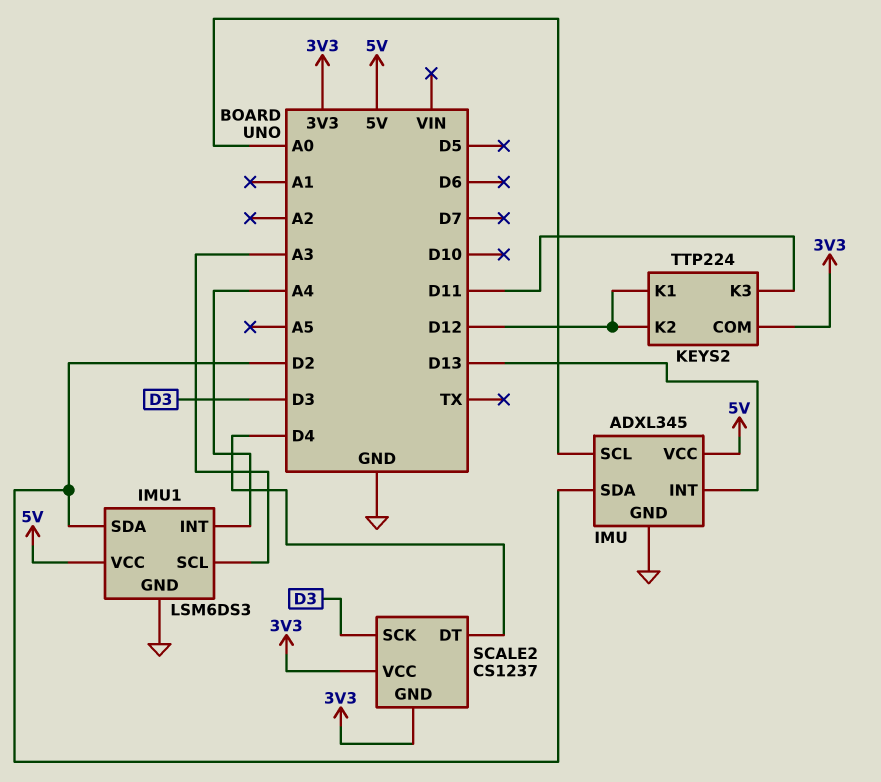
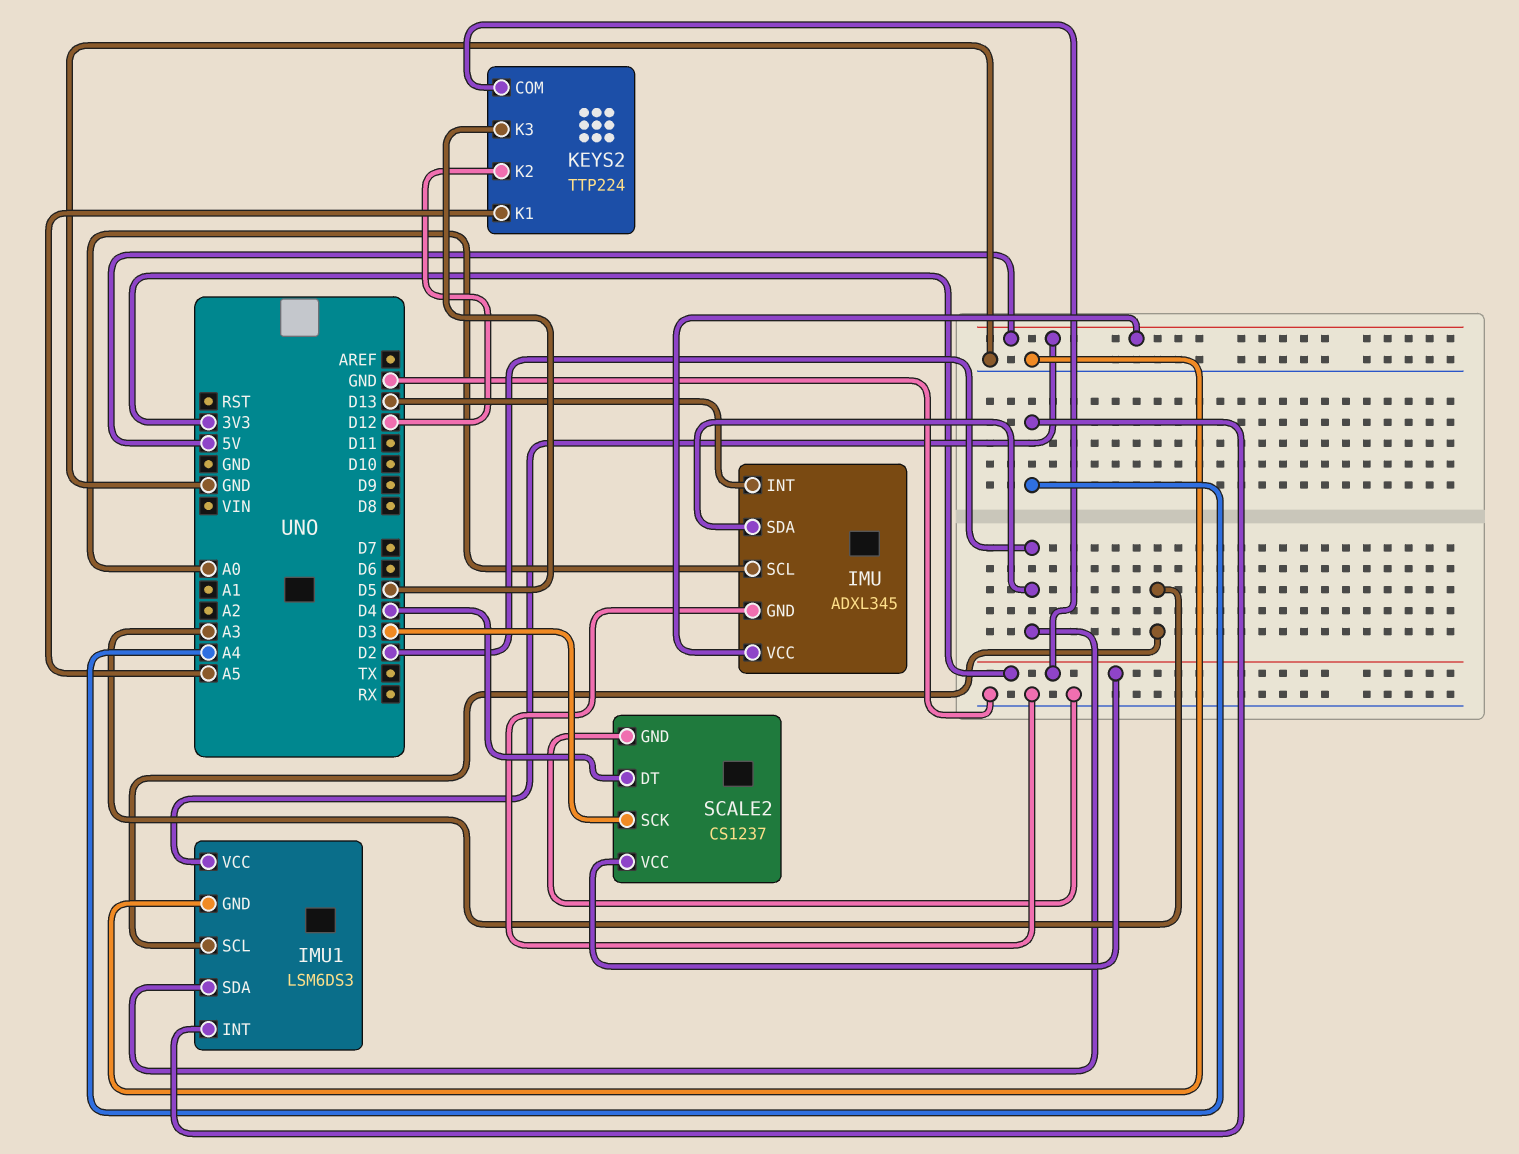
KEYS2 pin K1: D12 -> A5
KEYS2 pin K3: D11 -> D5
SCALE2 pin GND: 3V3 -> GND

